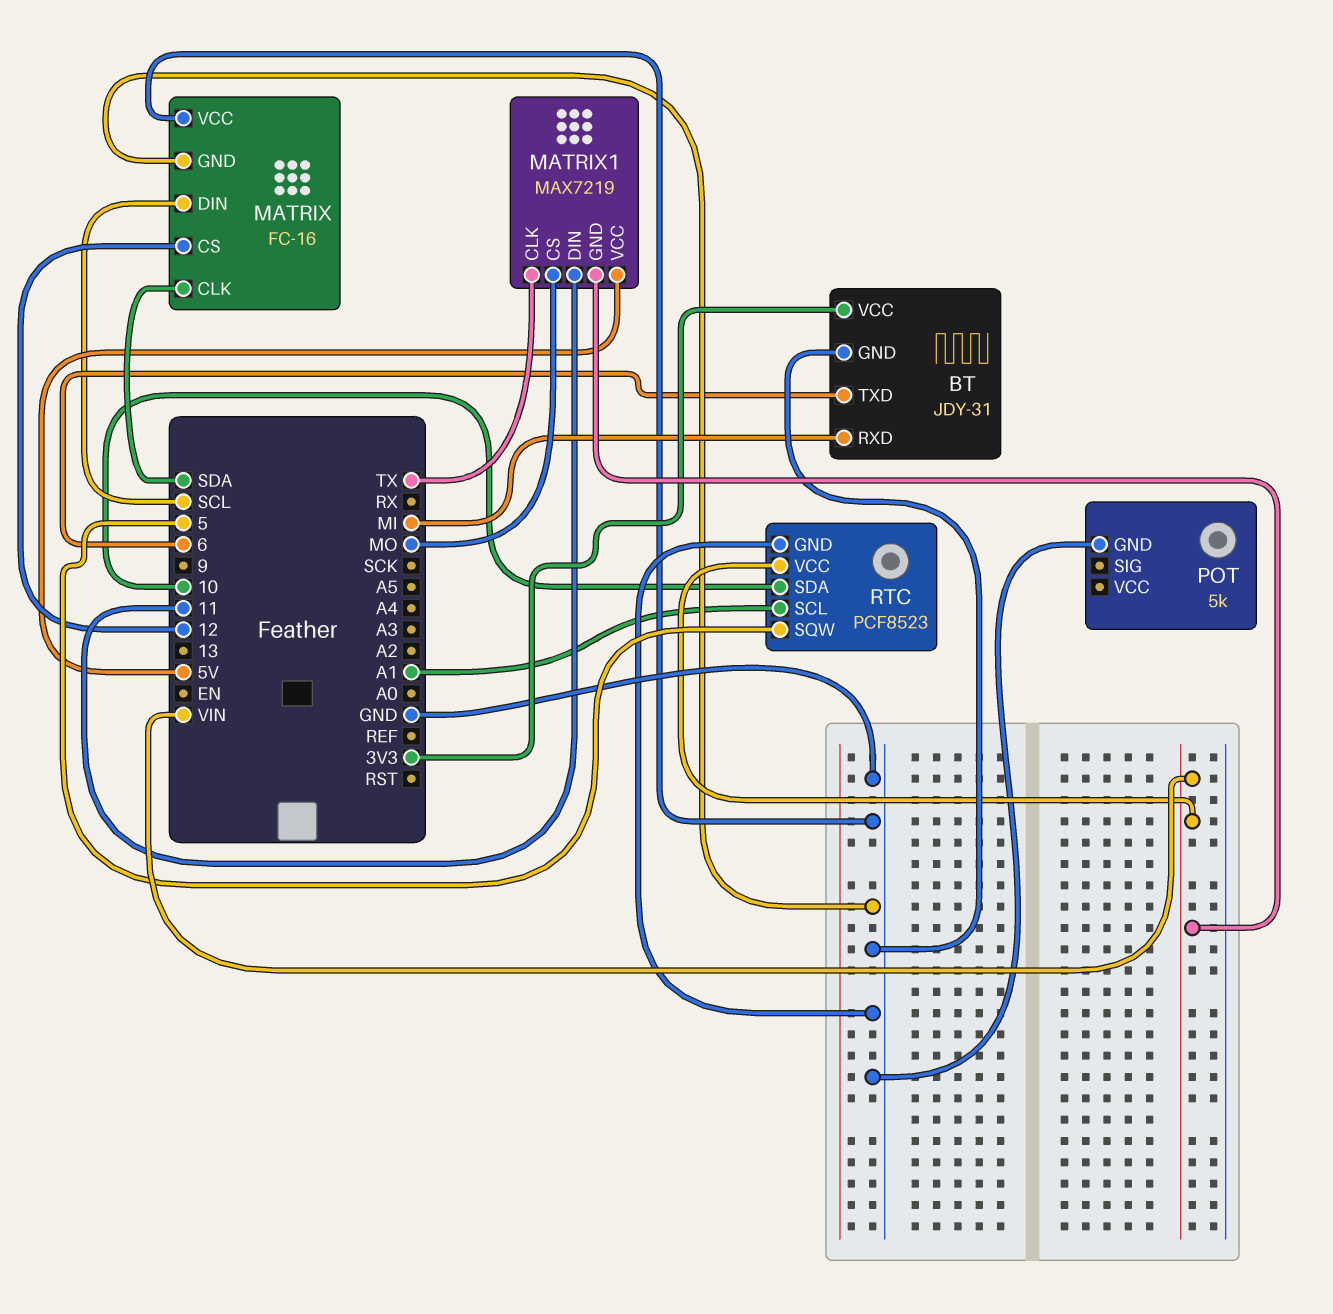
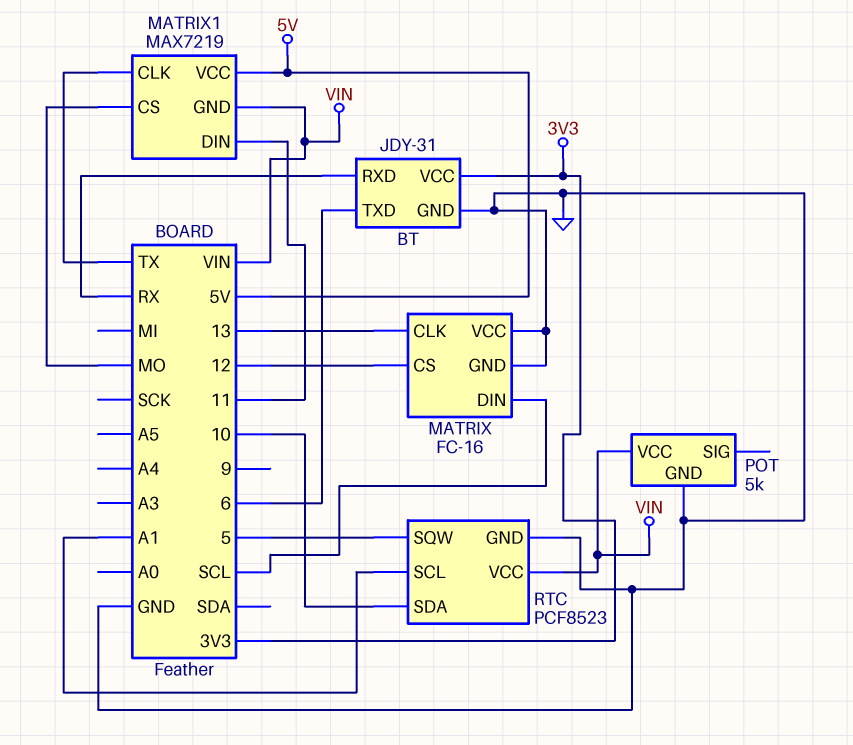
BT pin RXD: MI -> RX
MATRIX pin CLK: SDA -> 13
POT pin VCC: none -> VIN

